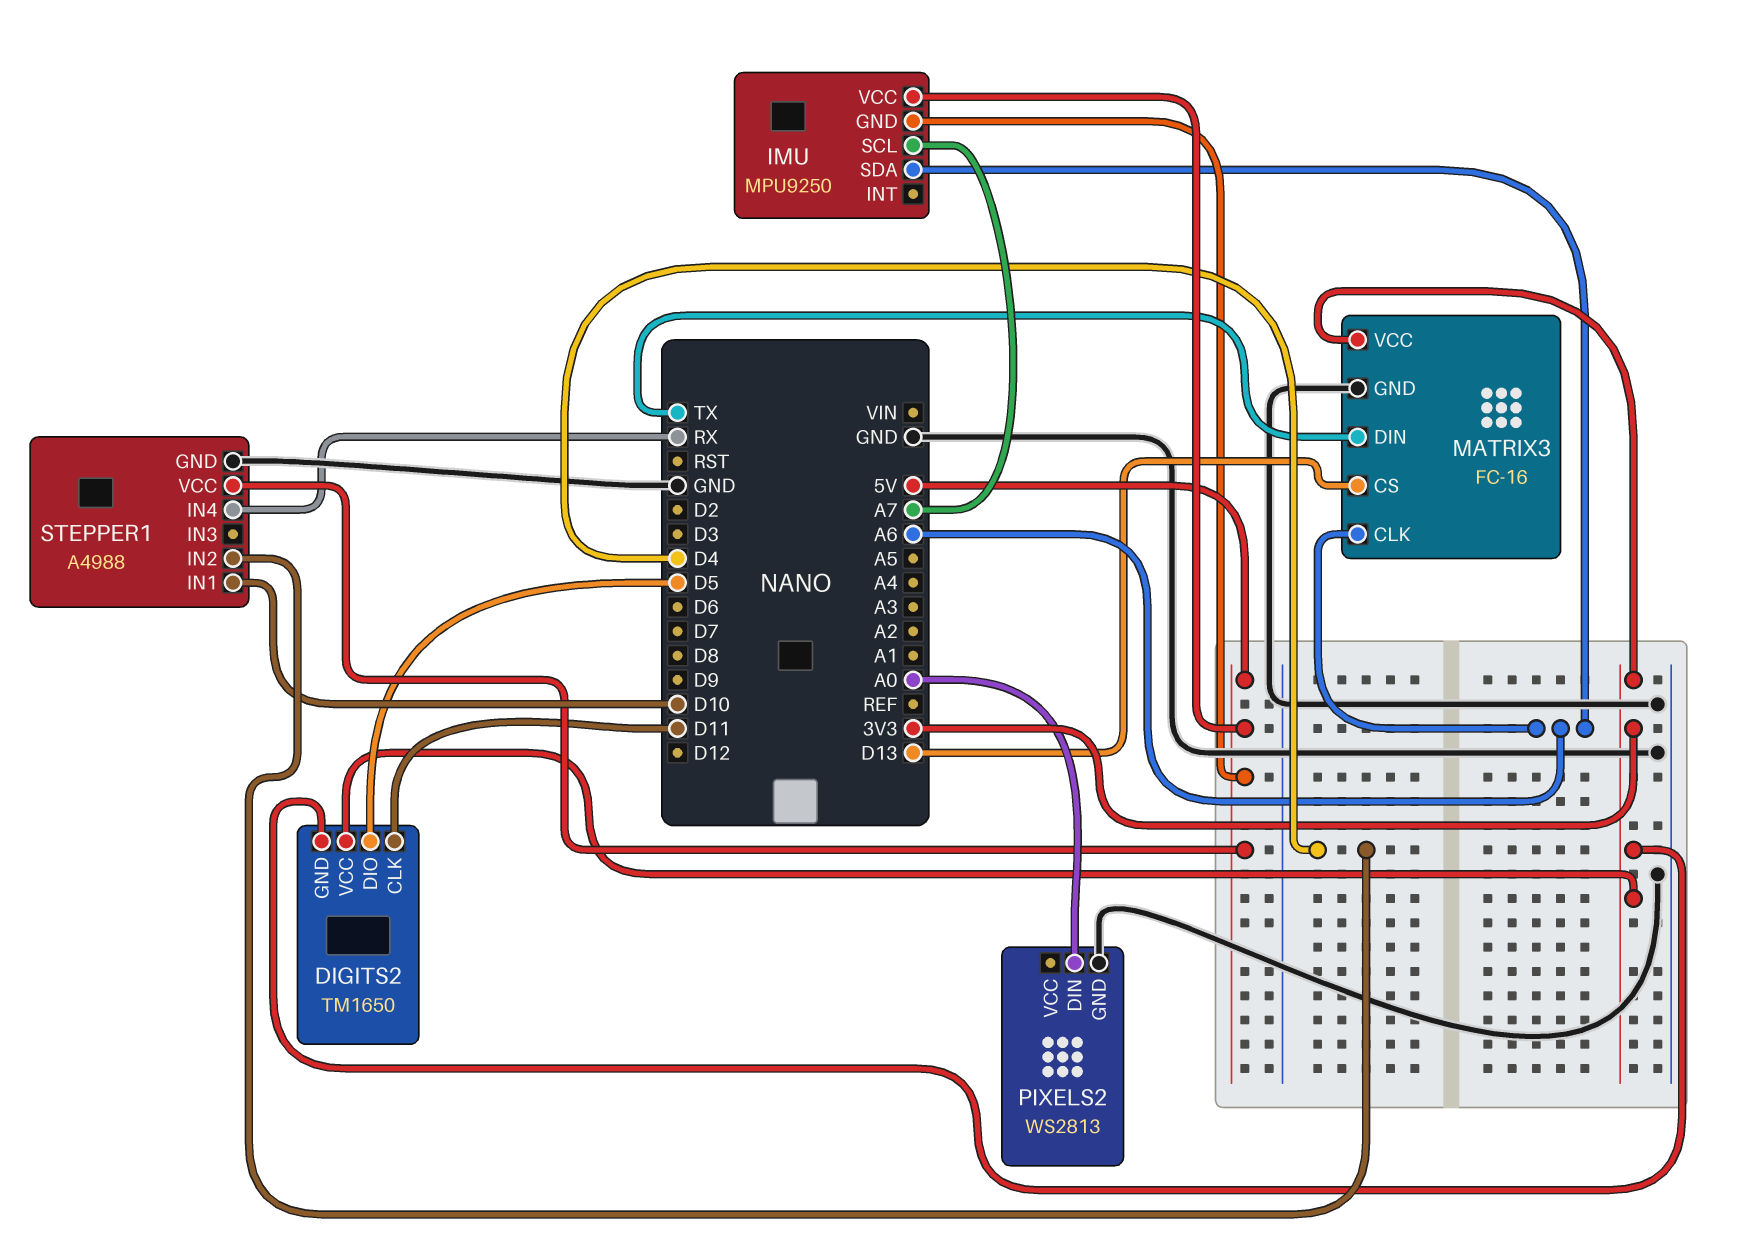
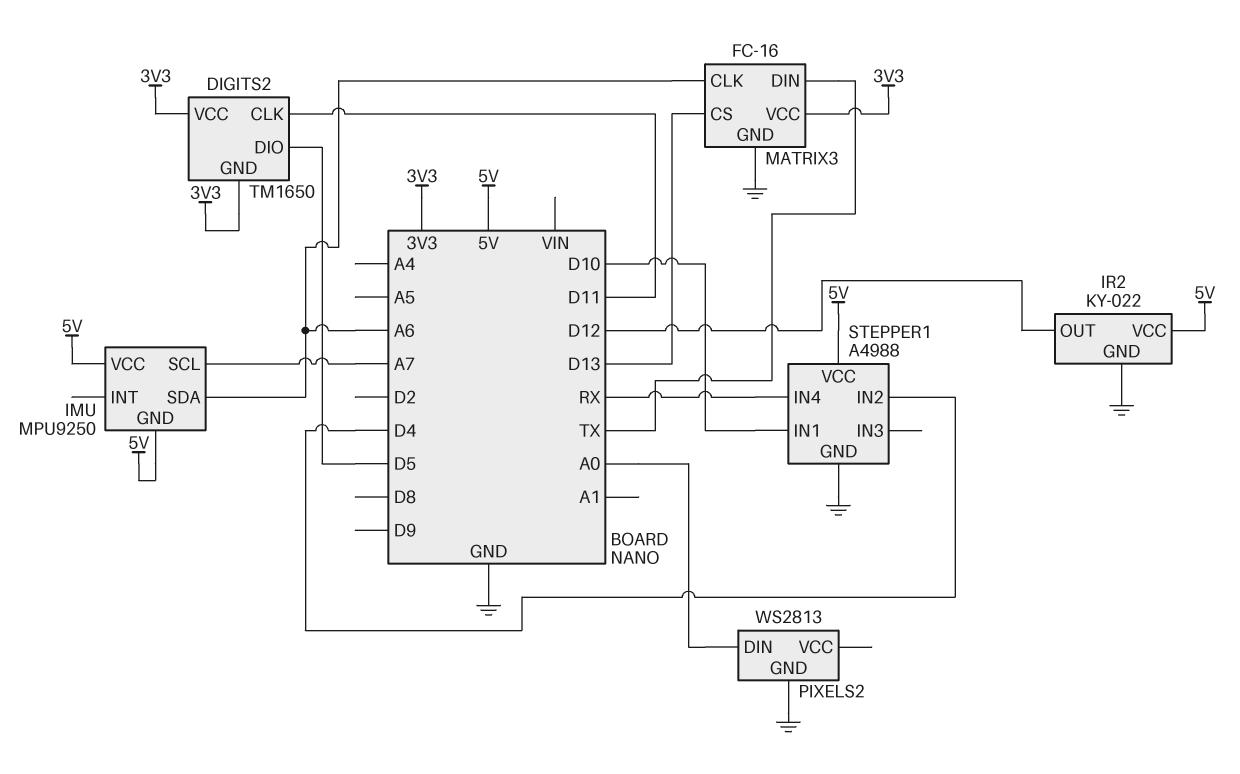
IR2: none -> KY-022
IR2 pin GND: none -> GND
IR2 pin OUT: none -> D12
IR2 pin VCC: none -> 5V

